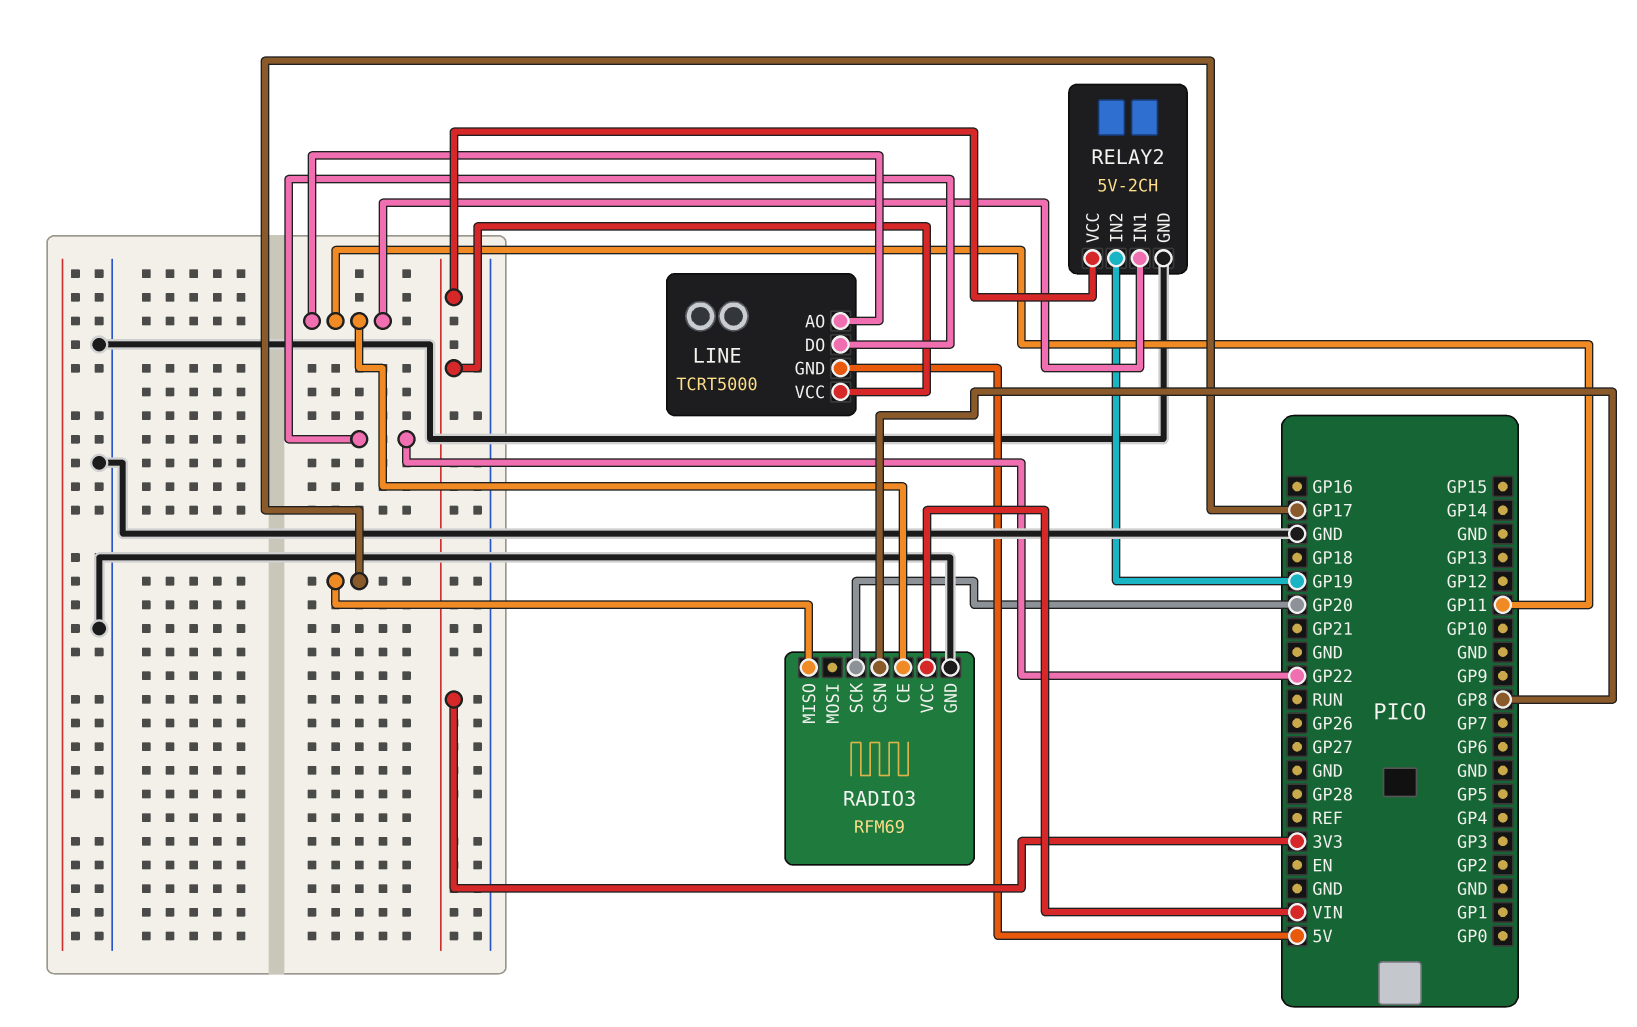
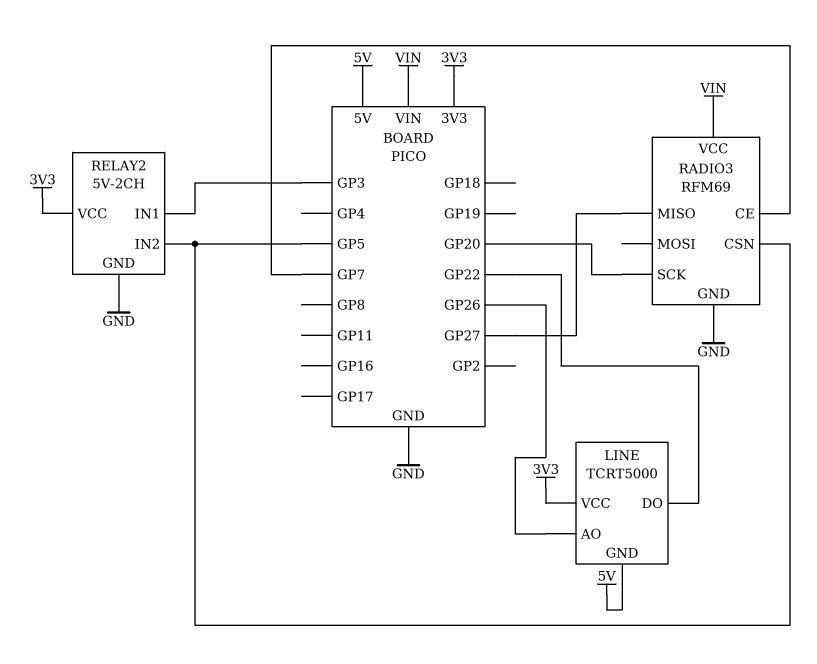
LINE pin AO: GP11 -> GP26
RADIO3 pin CE: GP11 -> GP7
RADIO3 pin CSN: GP8 -> GP5
RADIO3 pin MISO: GP17 -> GP27
RELAY2 pin IN1: GP11 -> GP3
RELAY2 pin IN2: GP19 -> GP5

